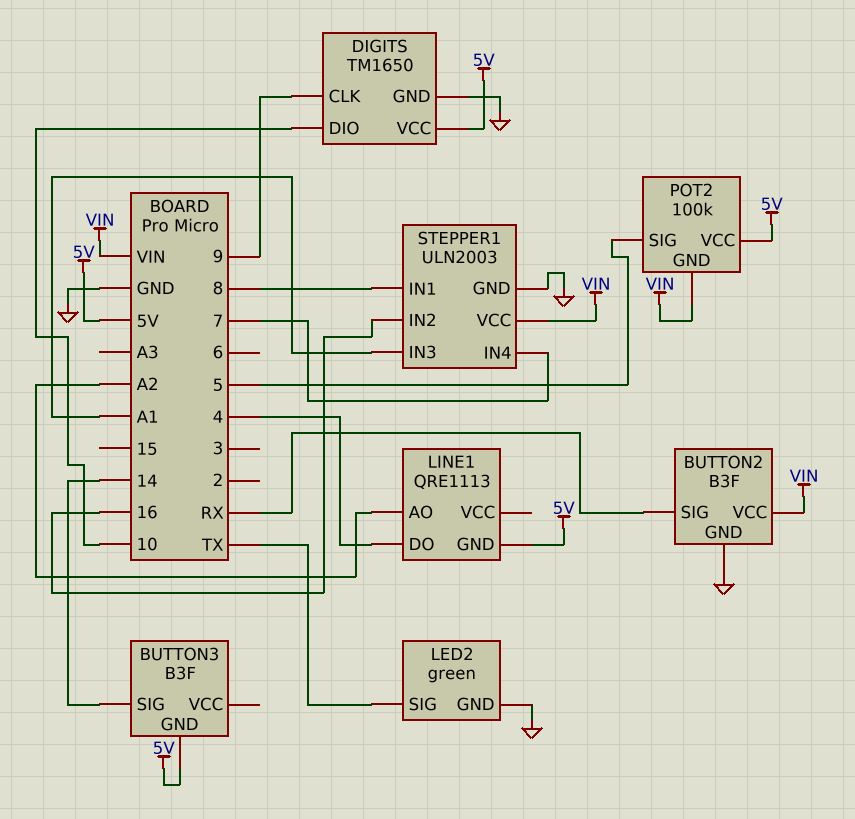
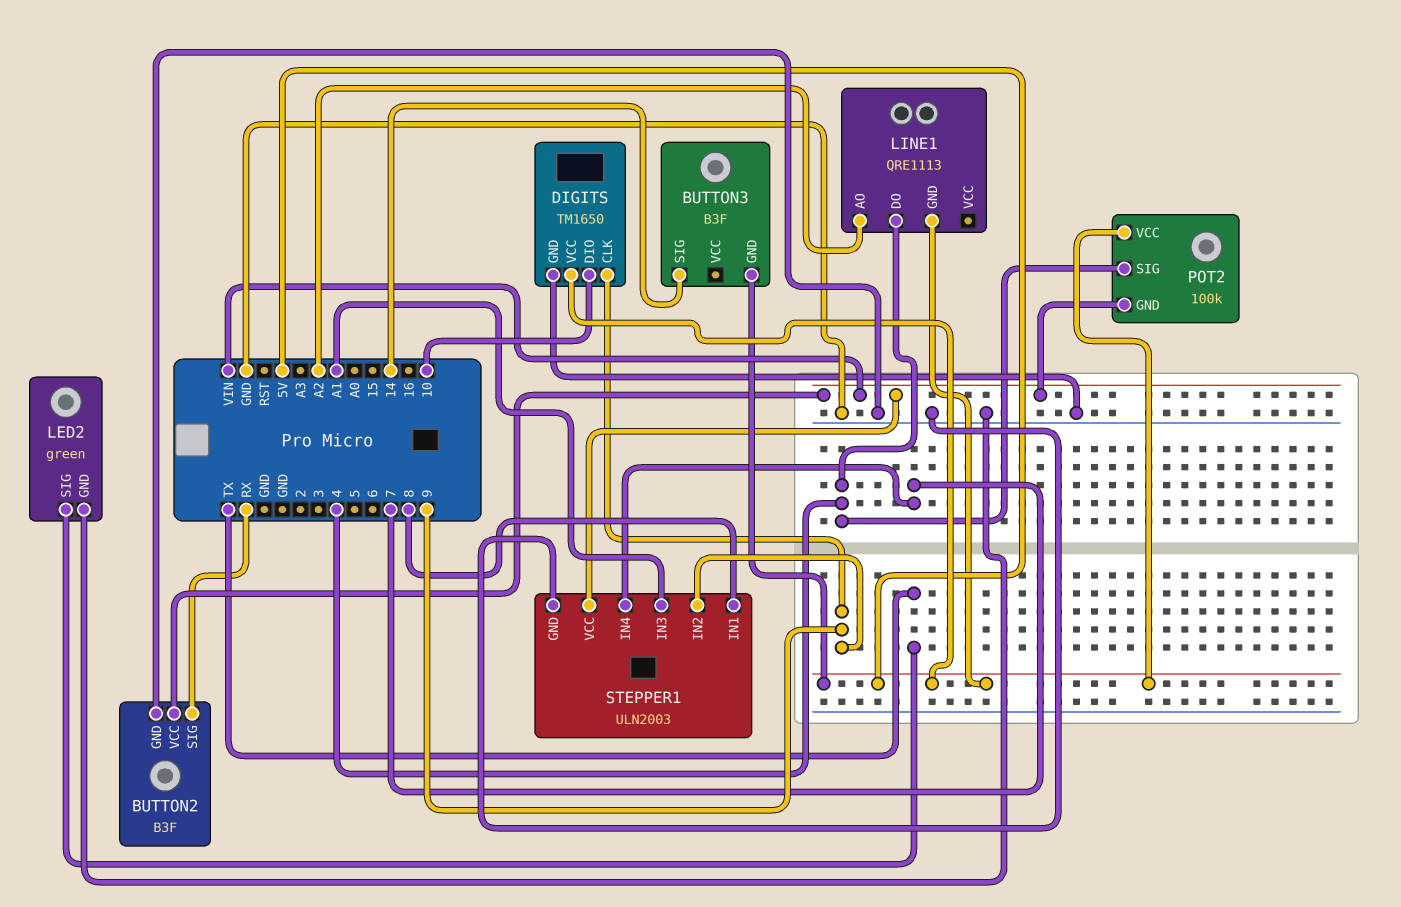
POT2 pin SIG: 5 -> 4
STEPPER1 pin IN2: 16 -> 9

